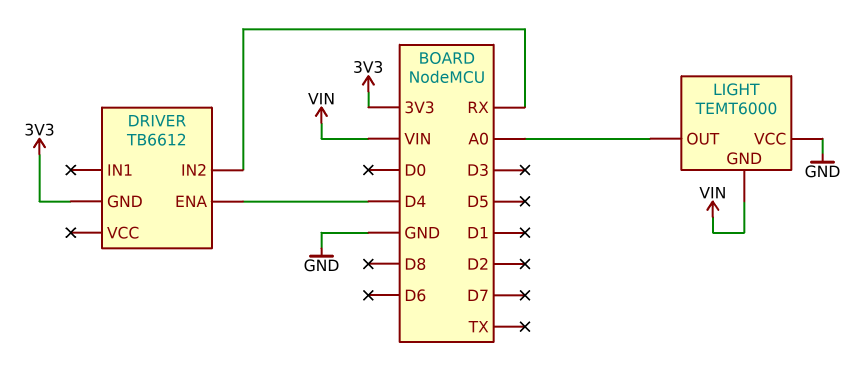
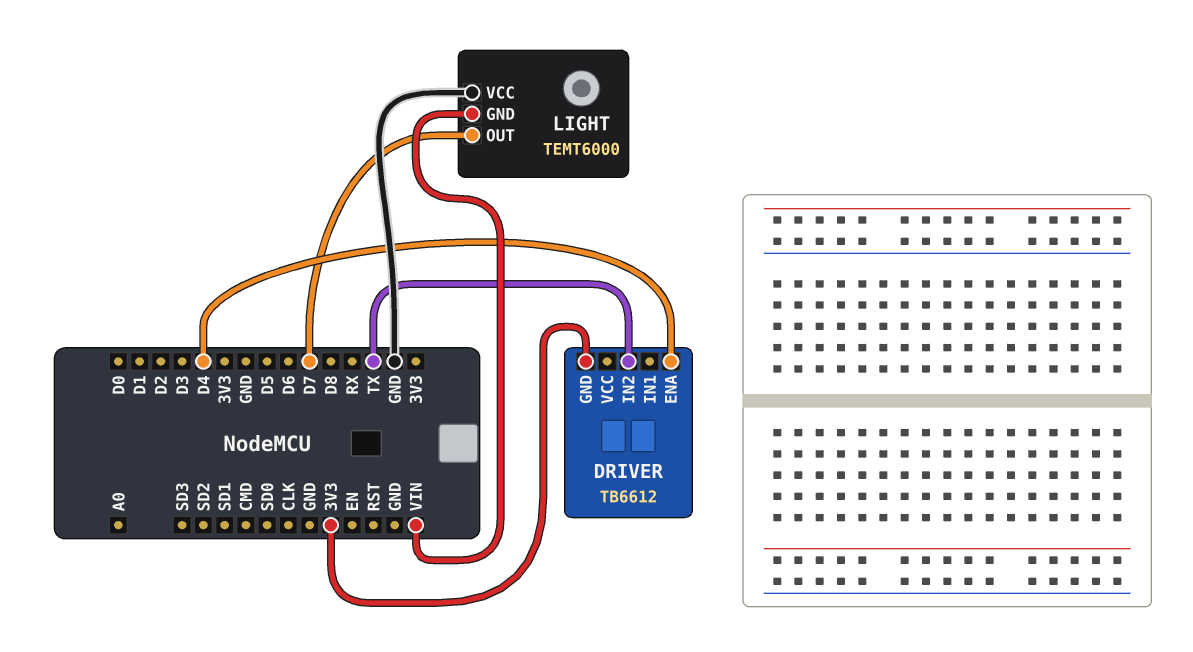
DRIVER pin IN2: RX -> TX
LIGHT pin OUT: A0 -> D7

